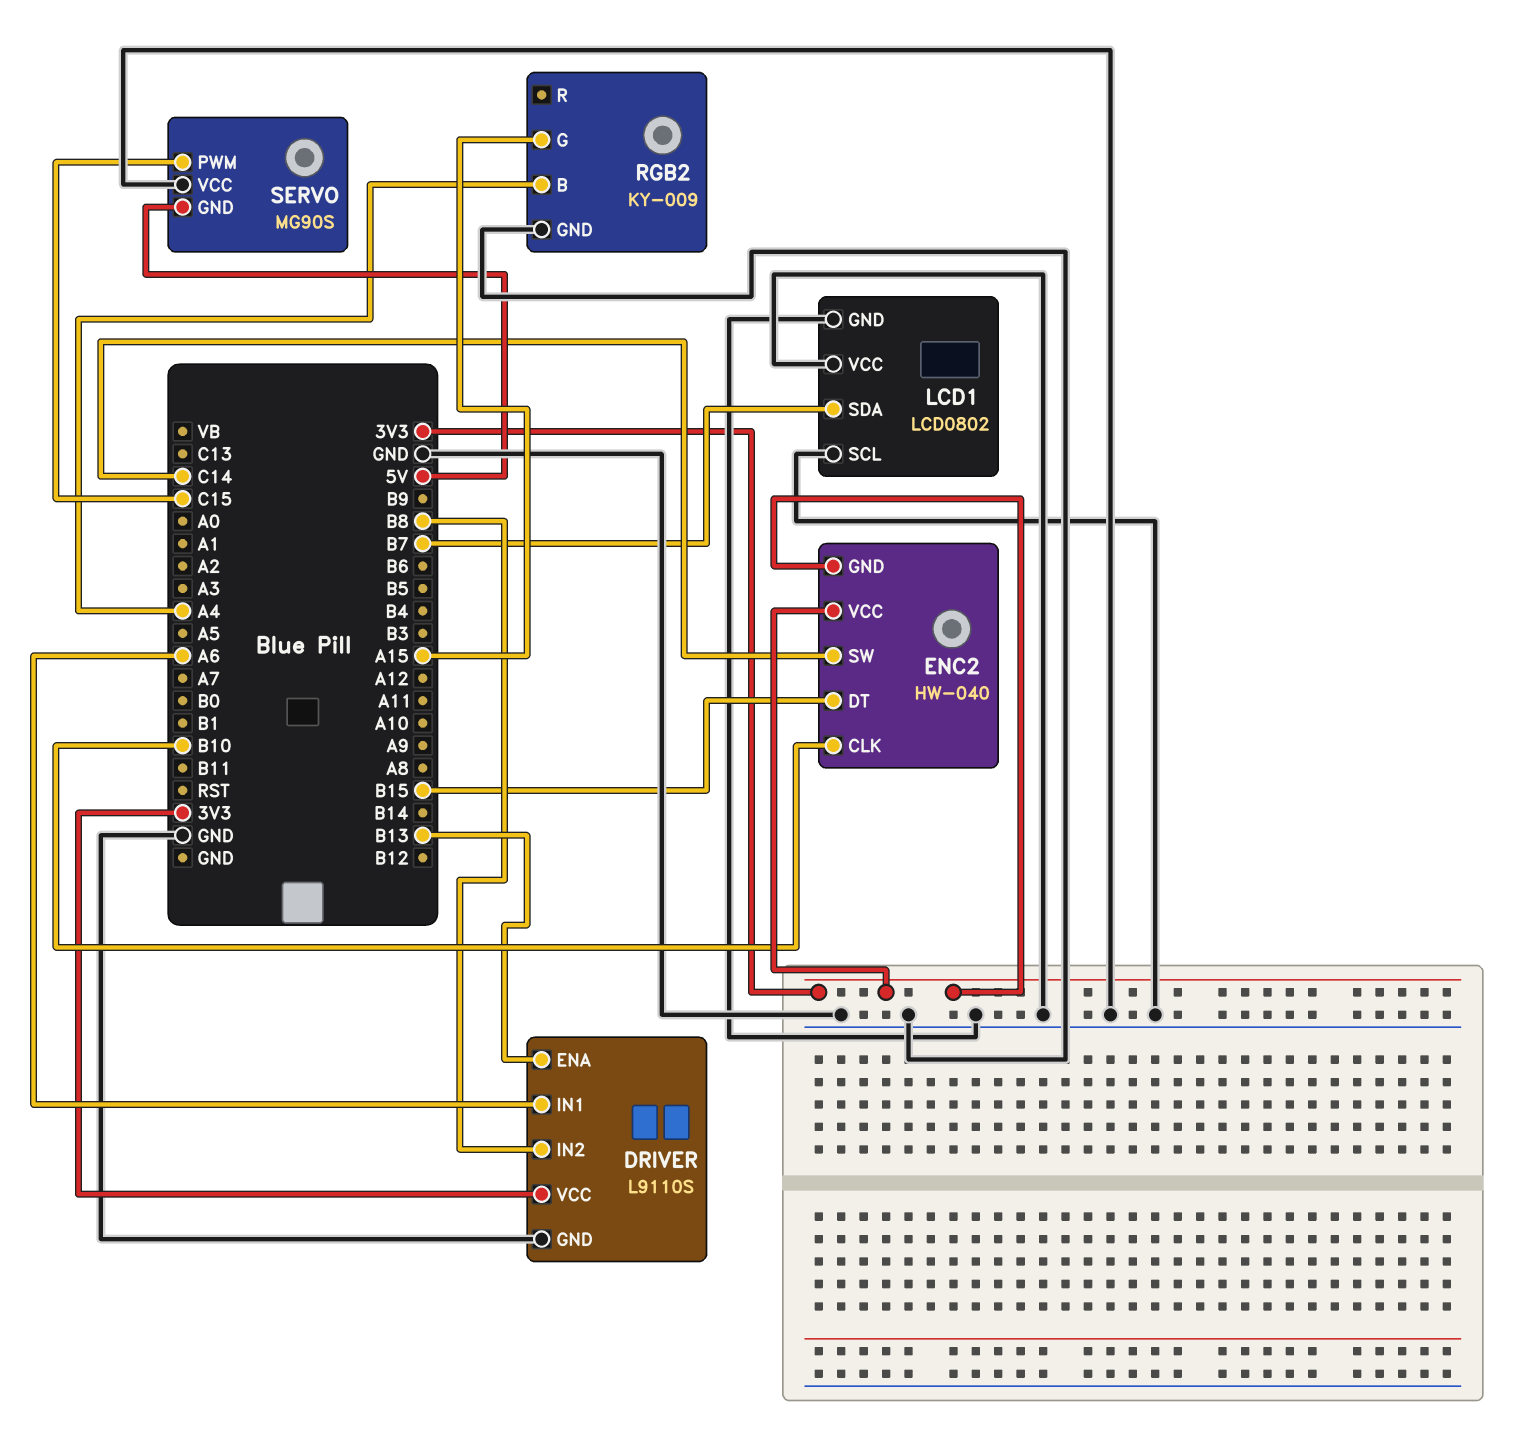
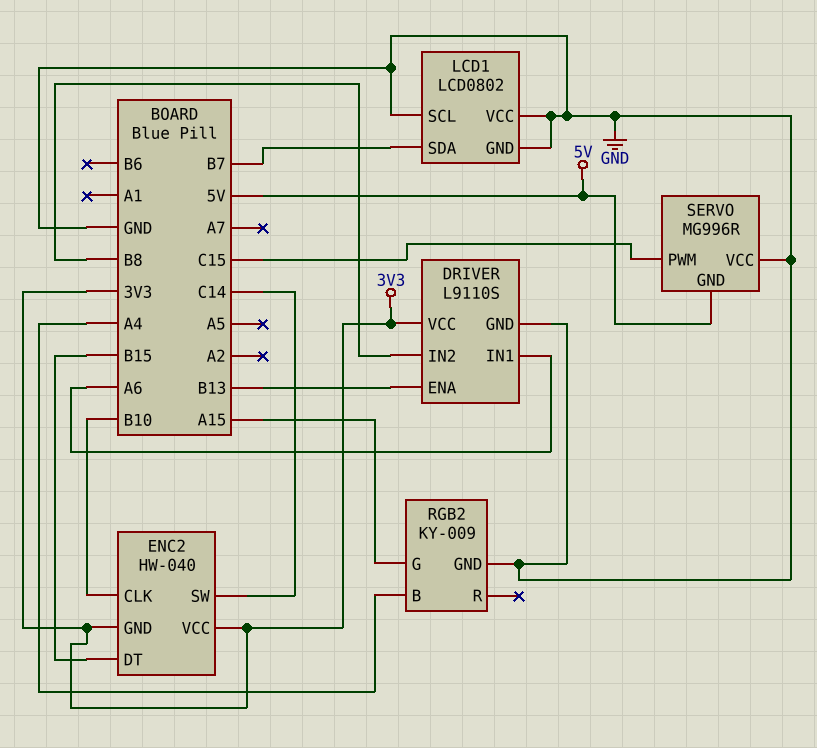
SERVO: MG90S -> MG996R

